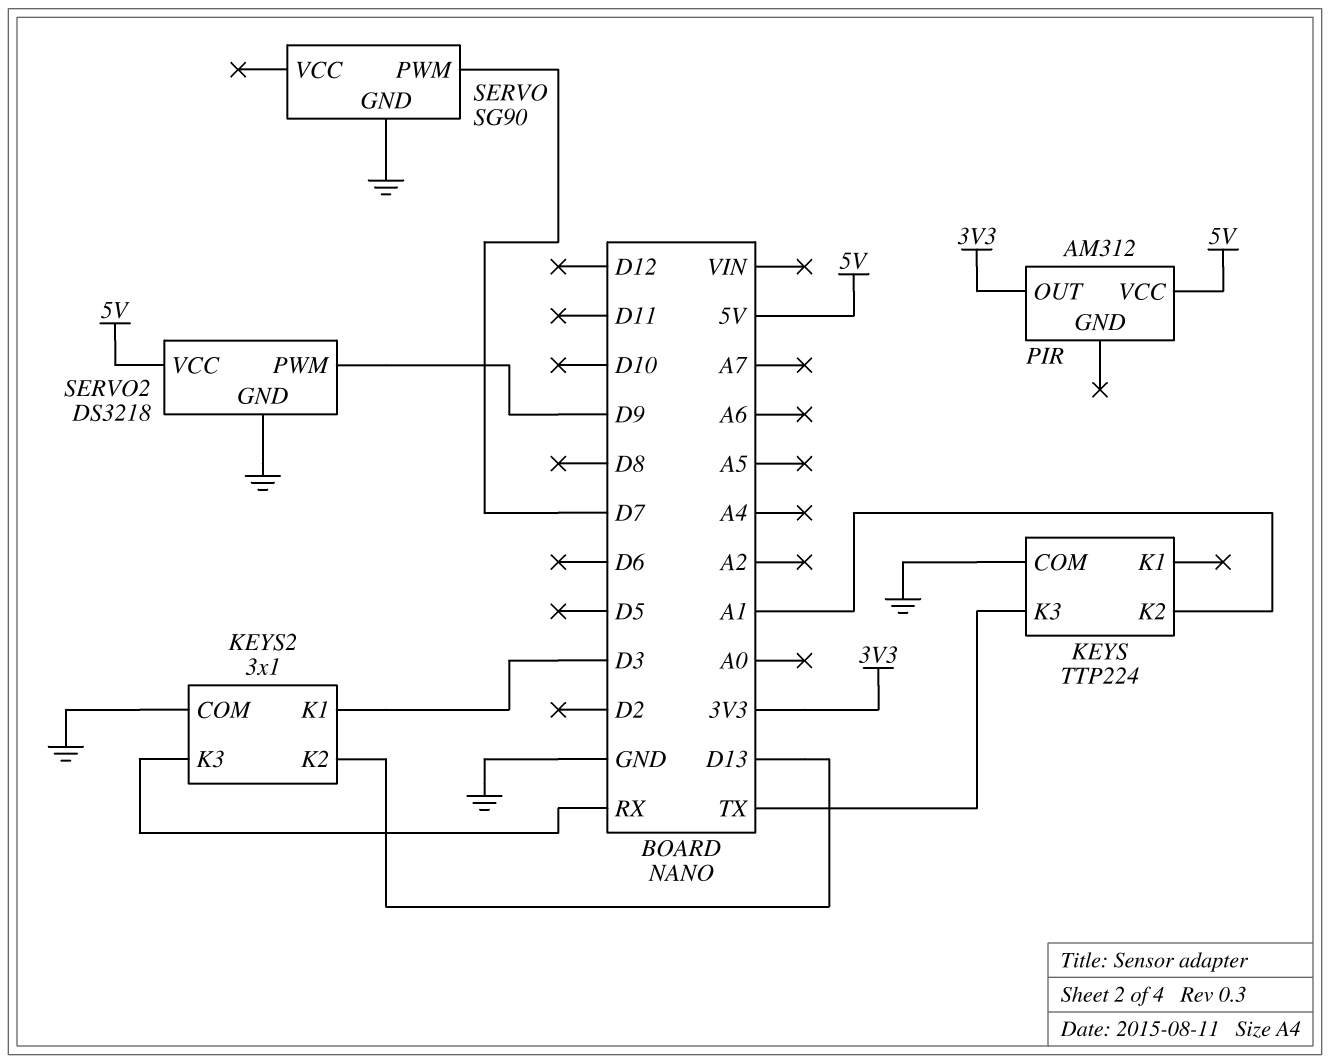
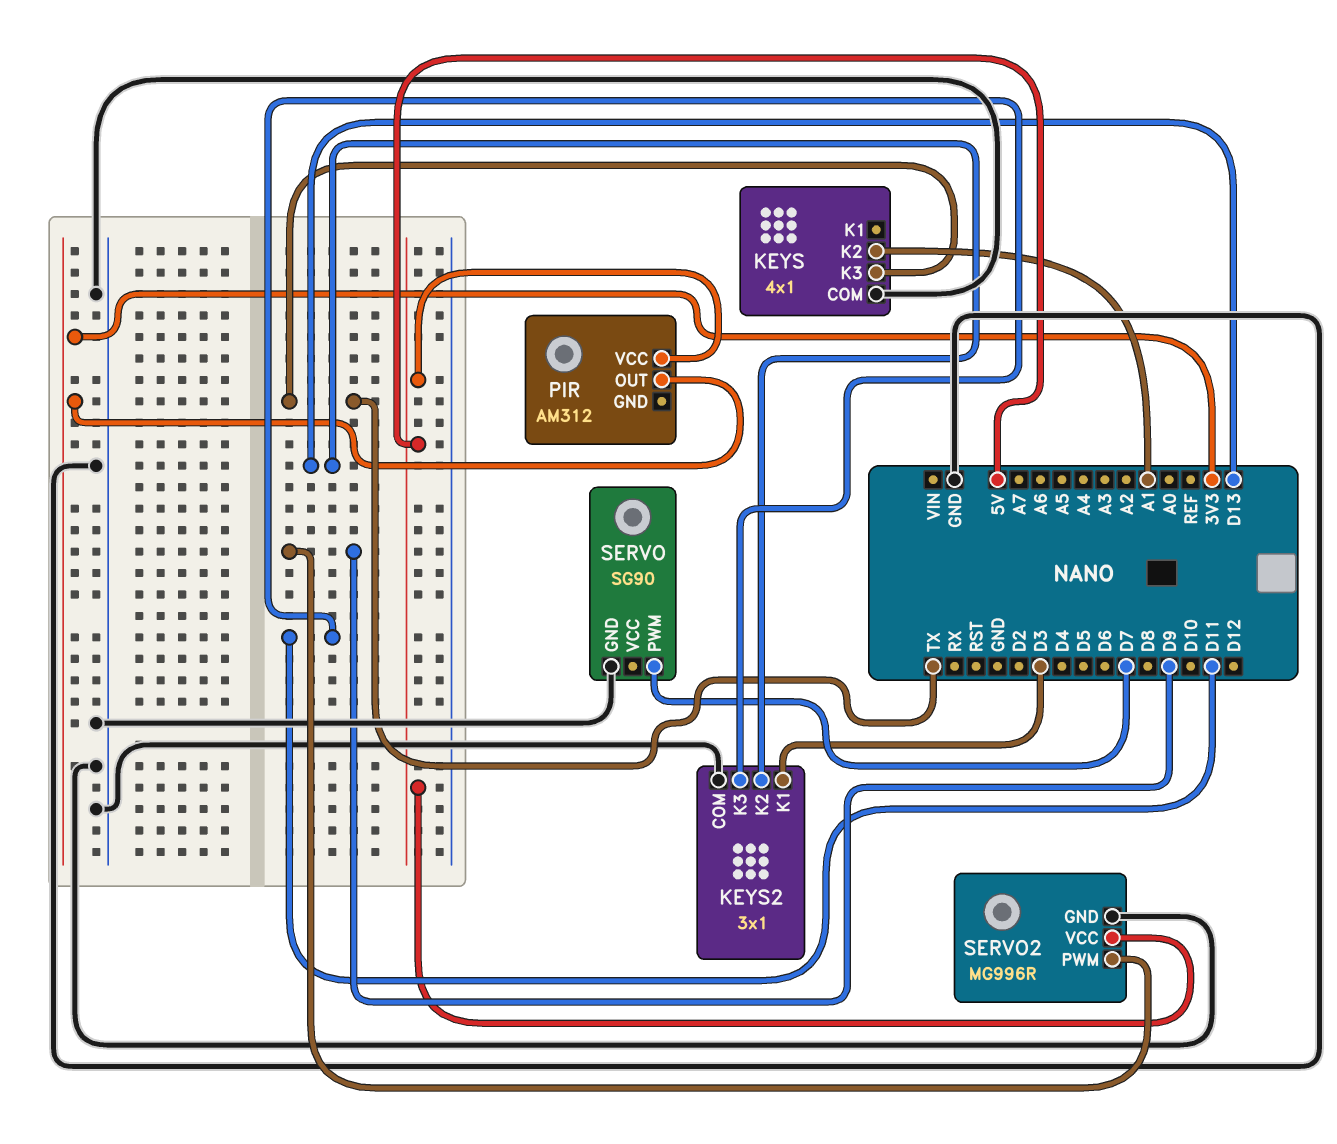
KEYS: TTP224 -> 4x1
KEYS2 pin K3: RX -> D11
SERVO2: DS3218 -> MG996R

